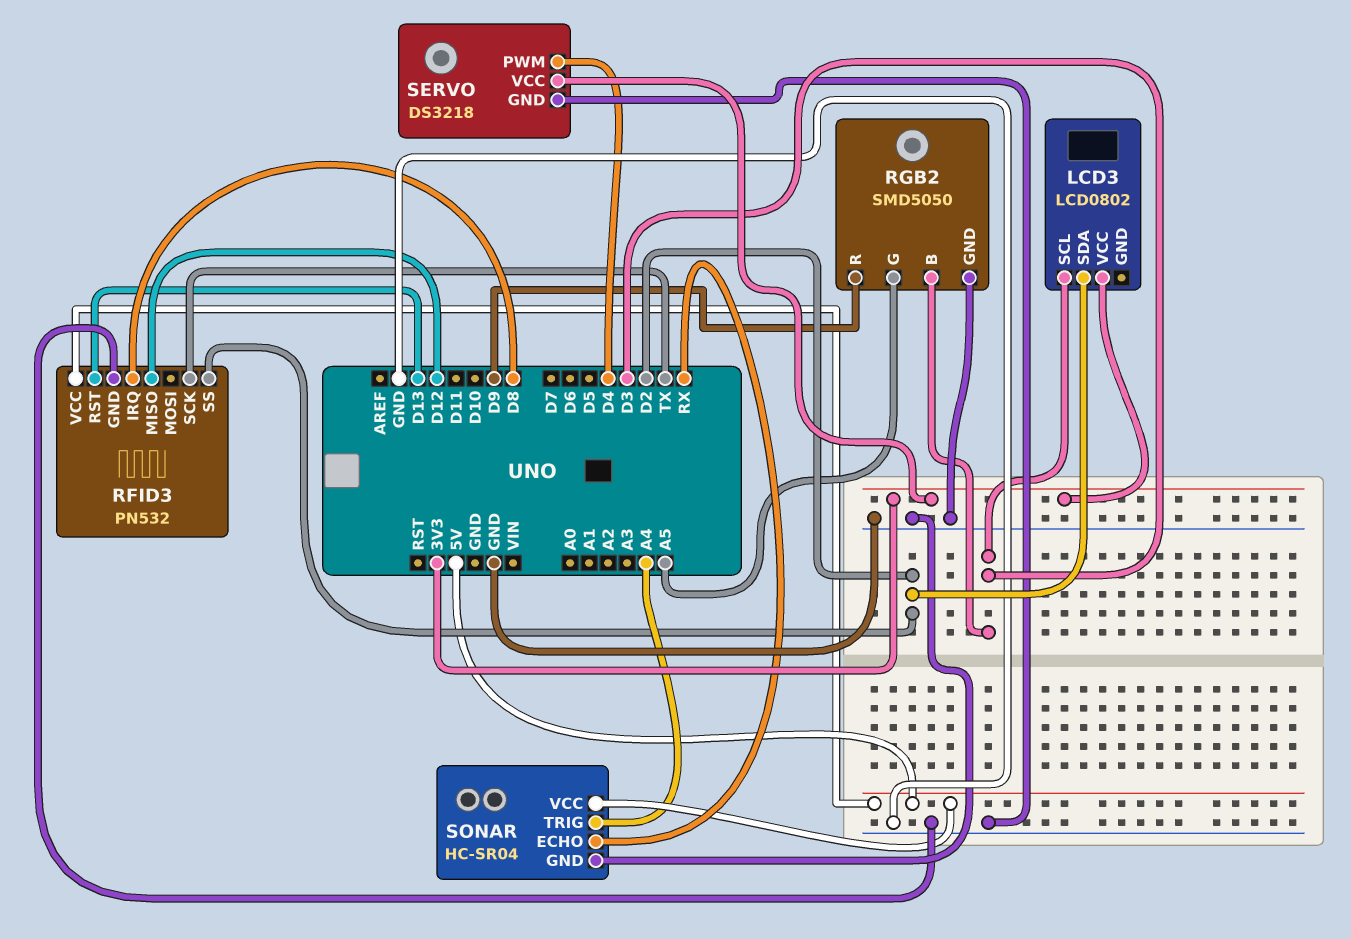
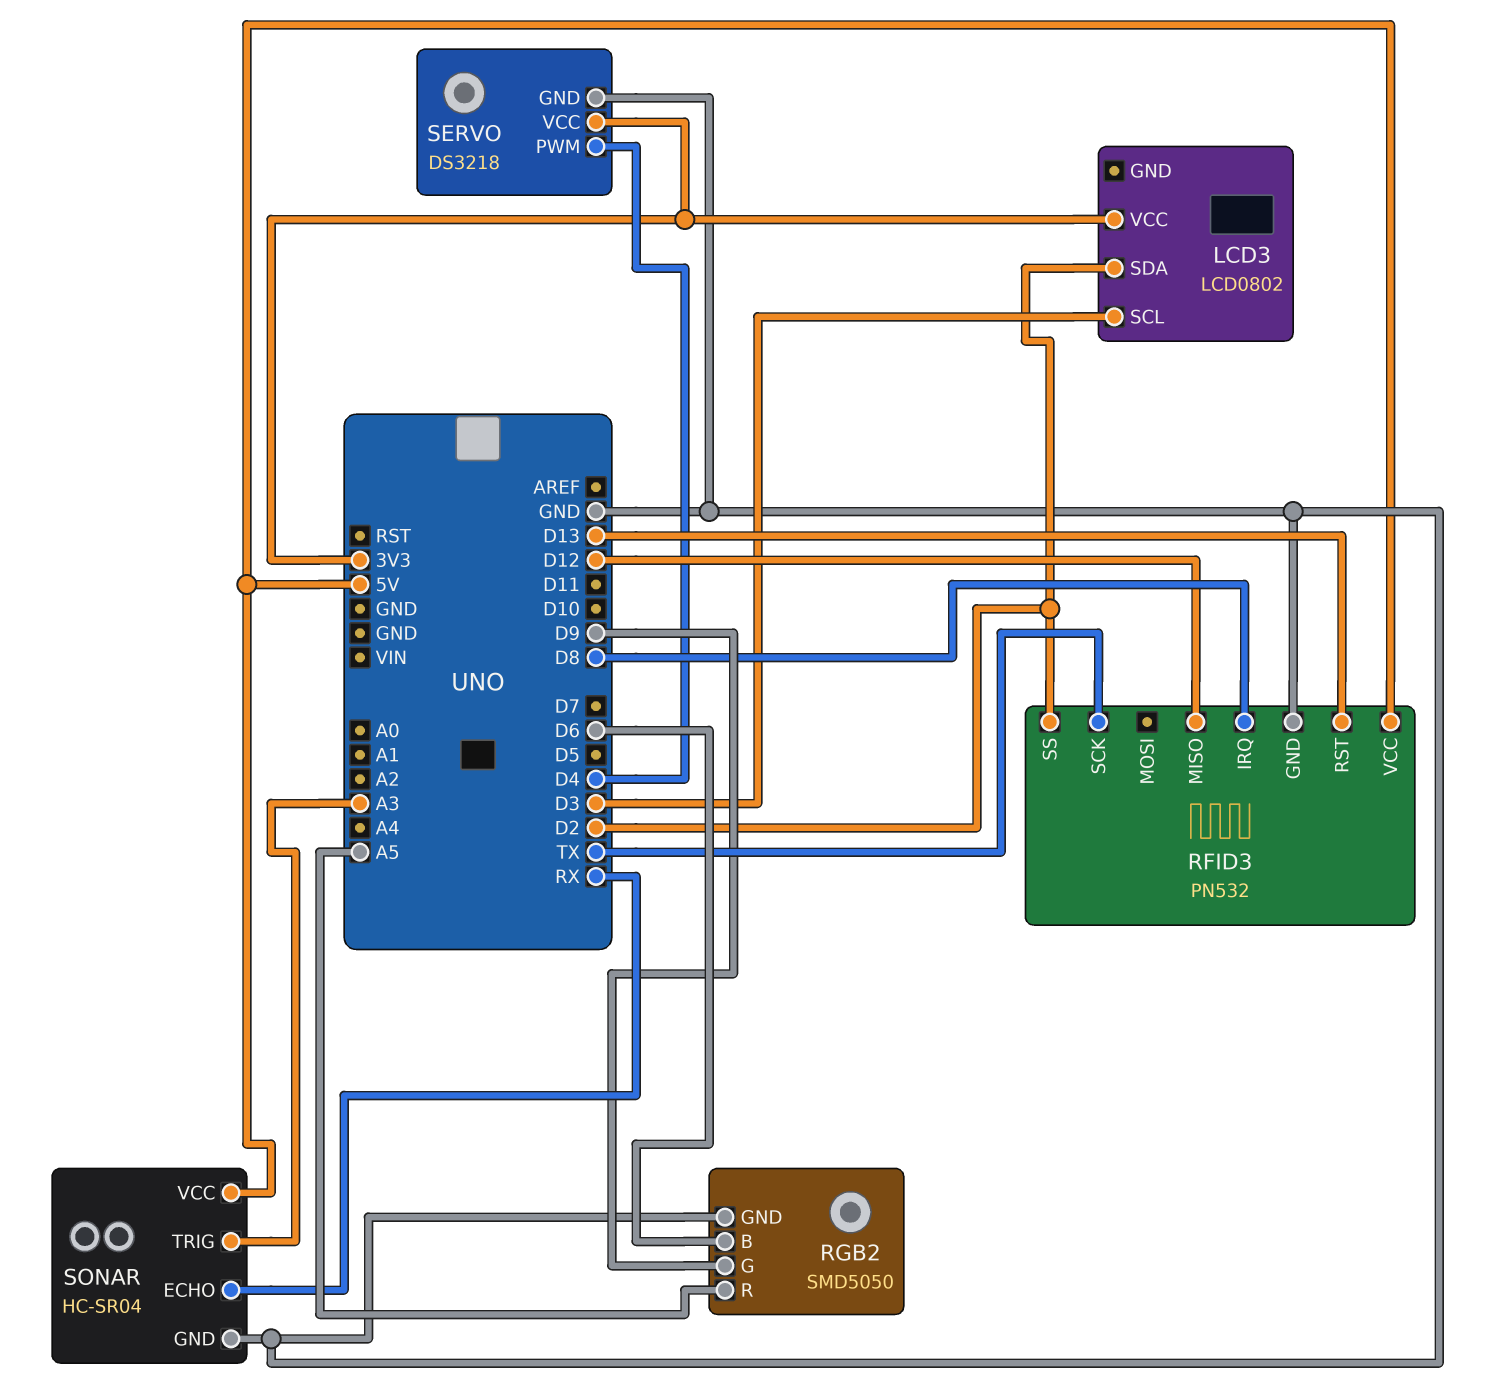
RGB2 pin B: D3 -> D6
RGB2 pin G: A5 -> D9
RGB2 pin R: D9 -> A5
SONAR pin TRIG: A4 -> A3

